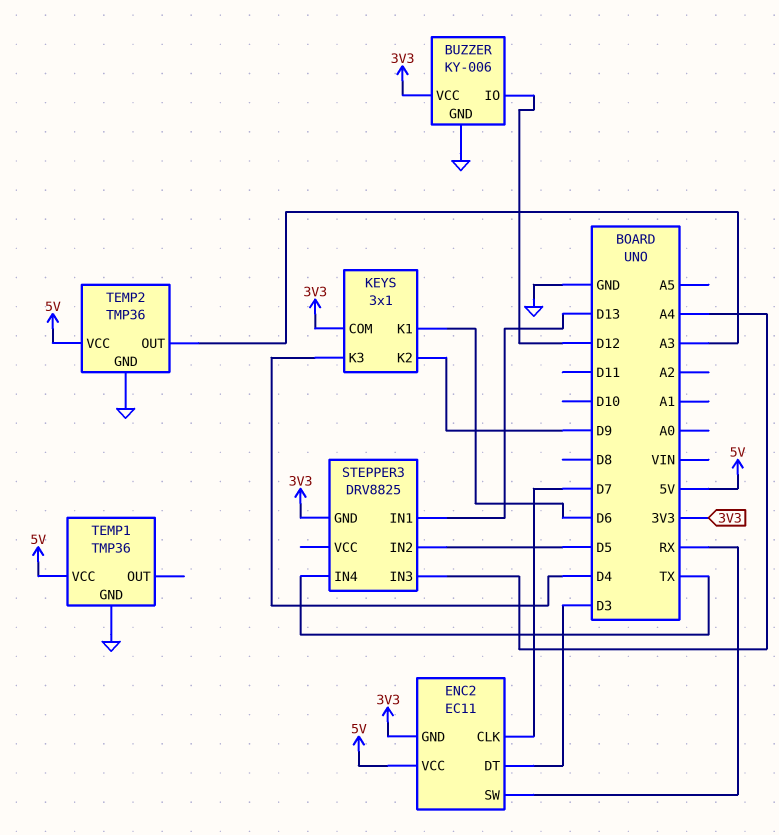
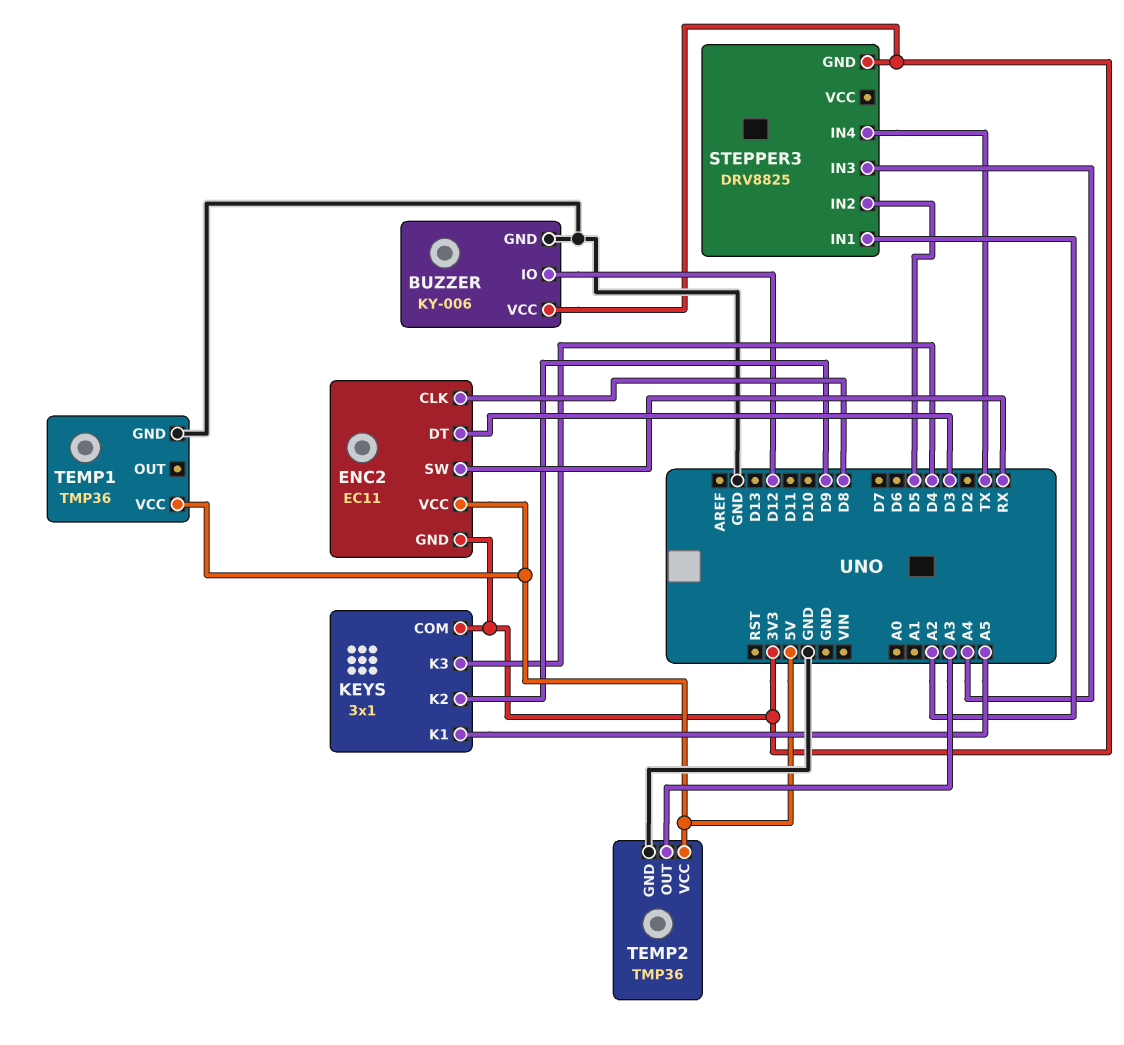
ENC2 pin CLK: D7 -> D8
KEYS pin K1: D6 -> A5
STEPPER3 pin IN1: D13 -> A2

